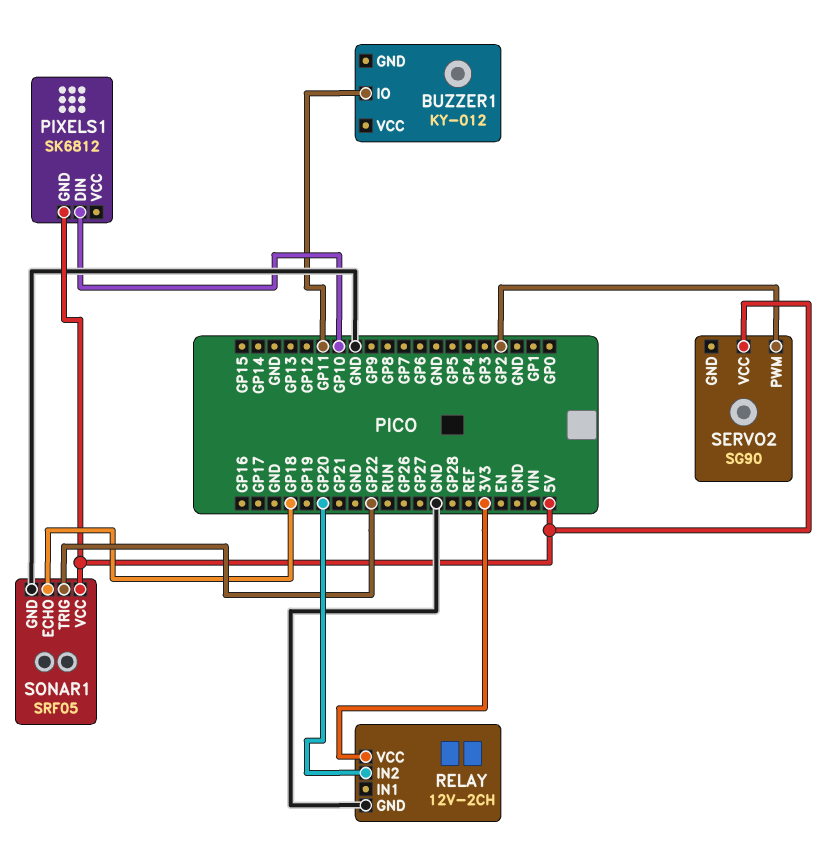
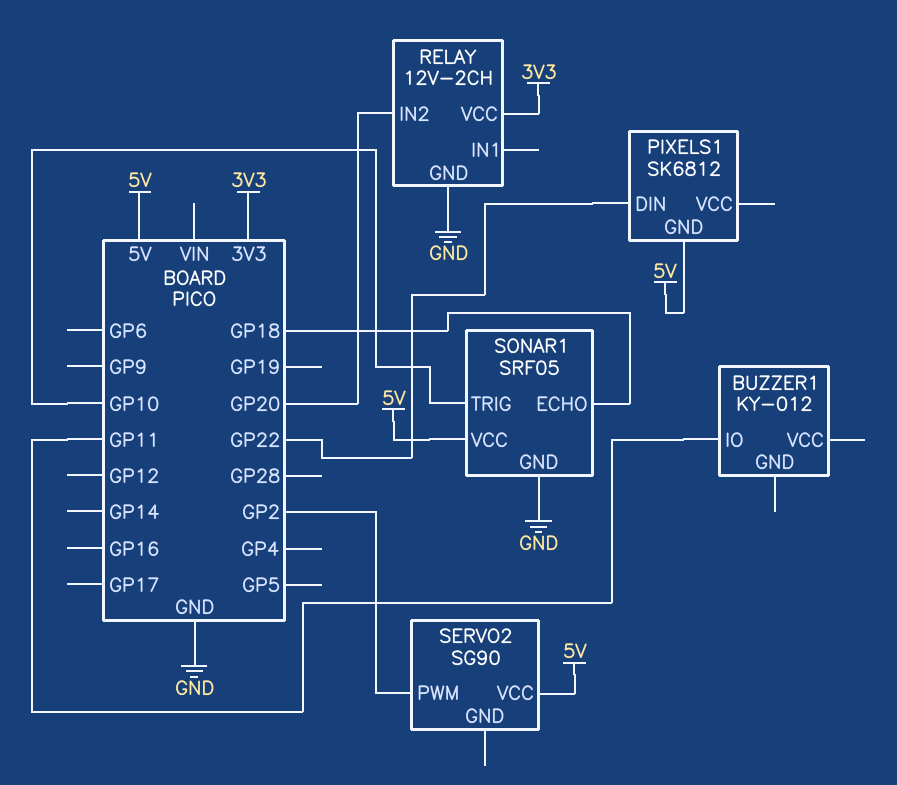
PIXELS1 pin DIN: GP10 -> GP22
SONAR1 pin TRIG: GP22 -> GP10

